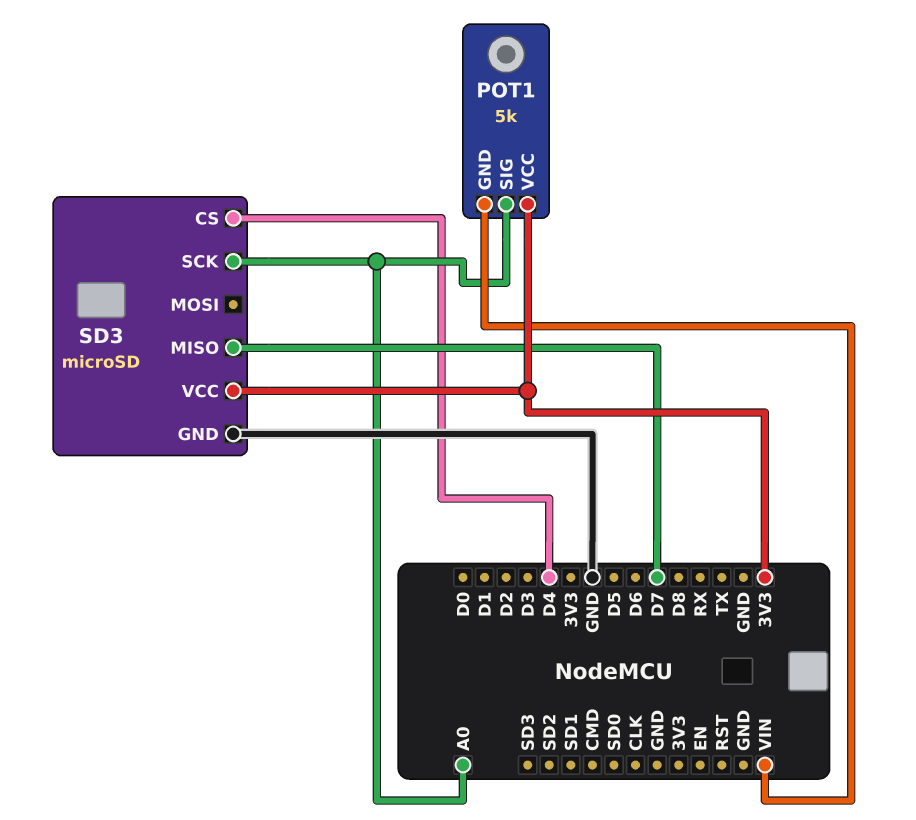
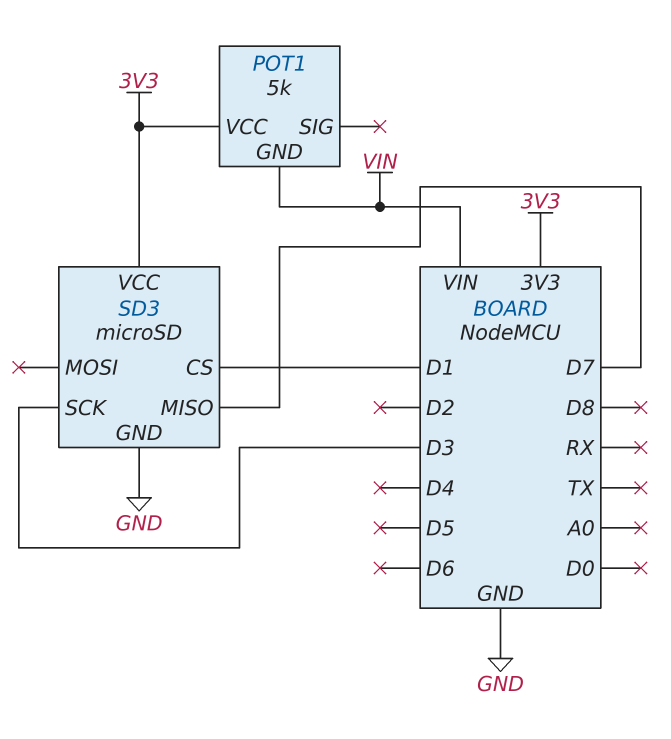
POT1 pin SIG: A0 -> none
SD3 pin CS: D4 -> D1
SD3 pin SCK: A0 -> D3

